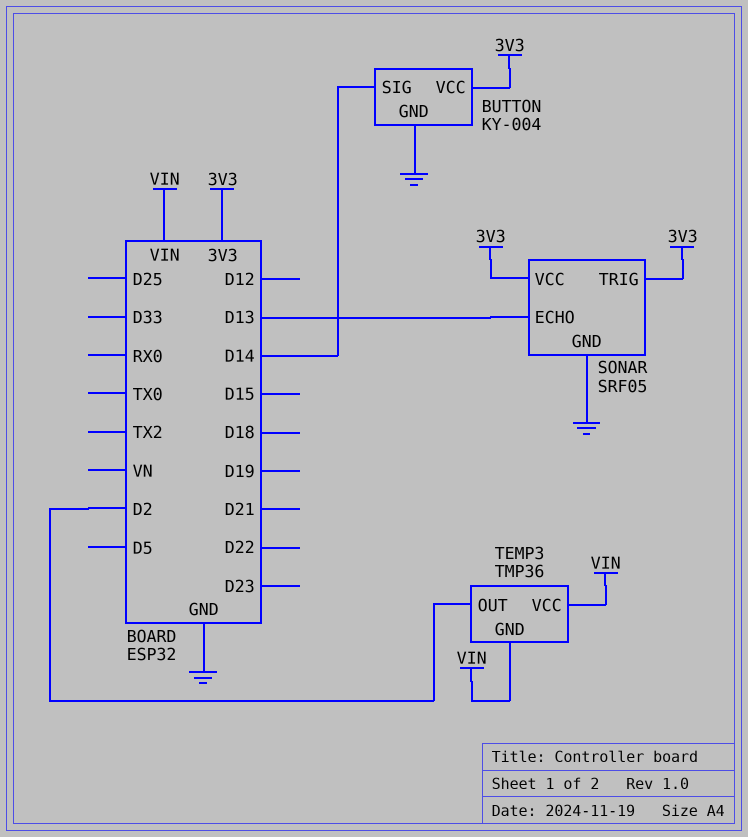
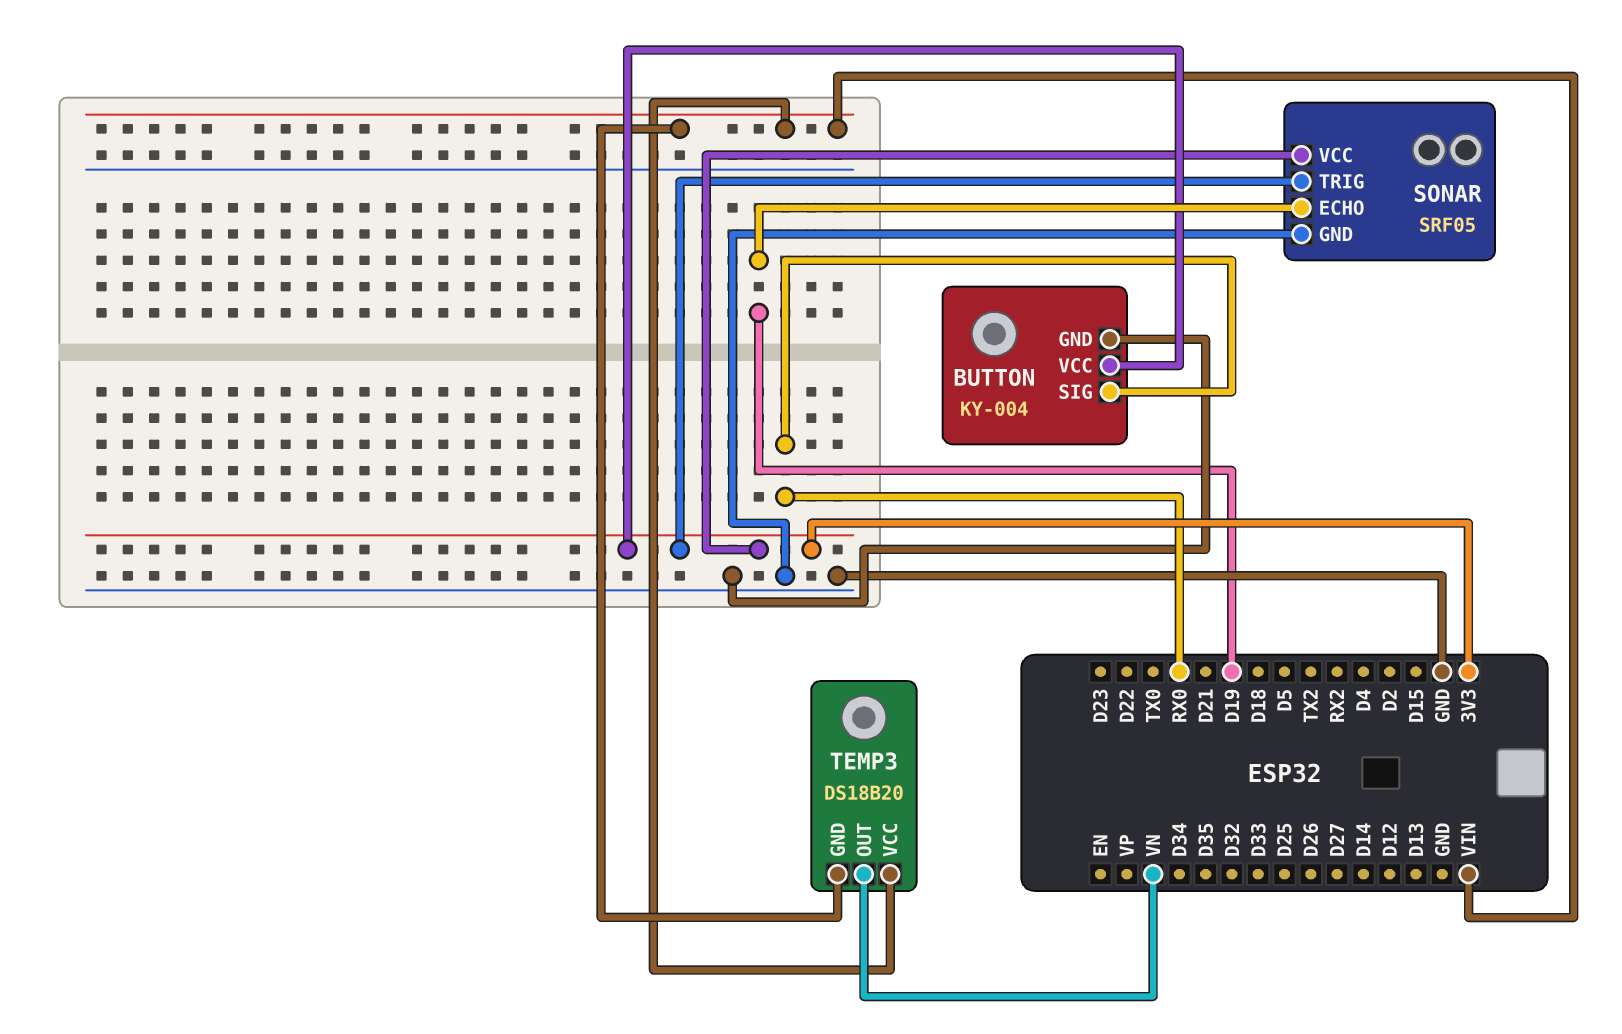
BUTTON pin SIG: D14 -> RX0
SONAR pin ECHO: D13 -> D19
TEMP3: TMP36 -> DS18B20
TEMP3 pin OUT: D2 -> VN

